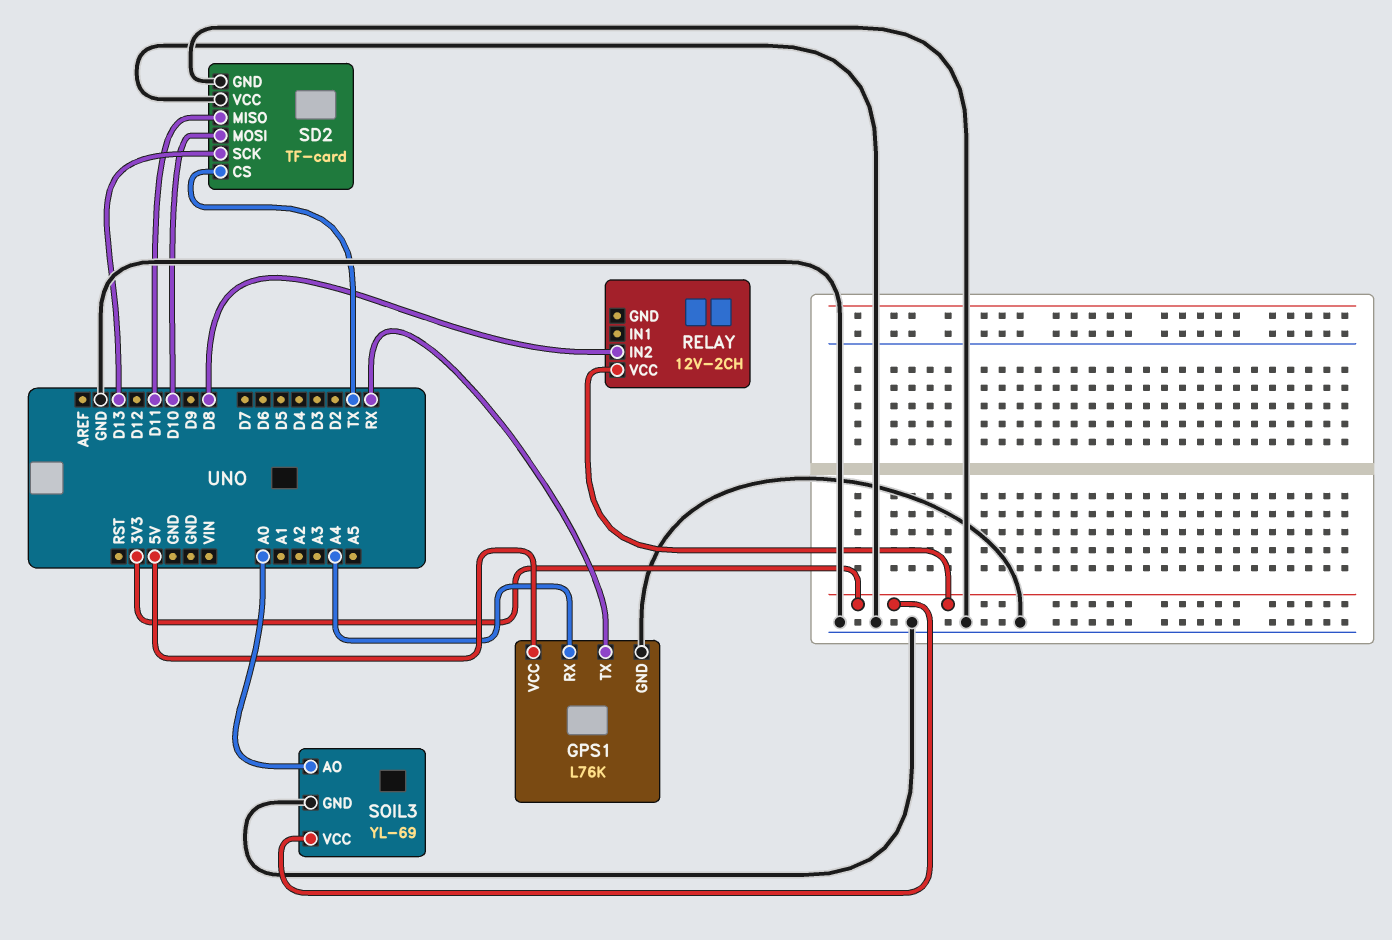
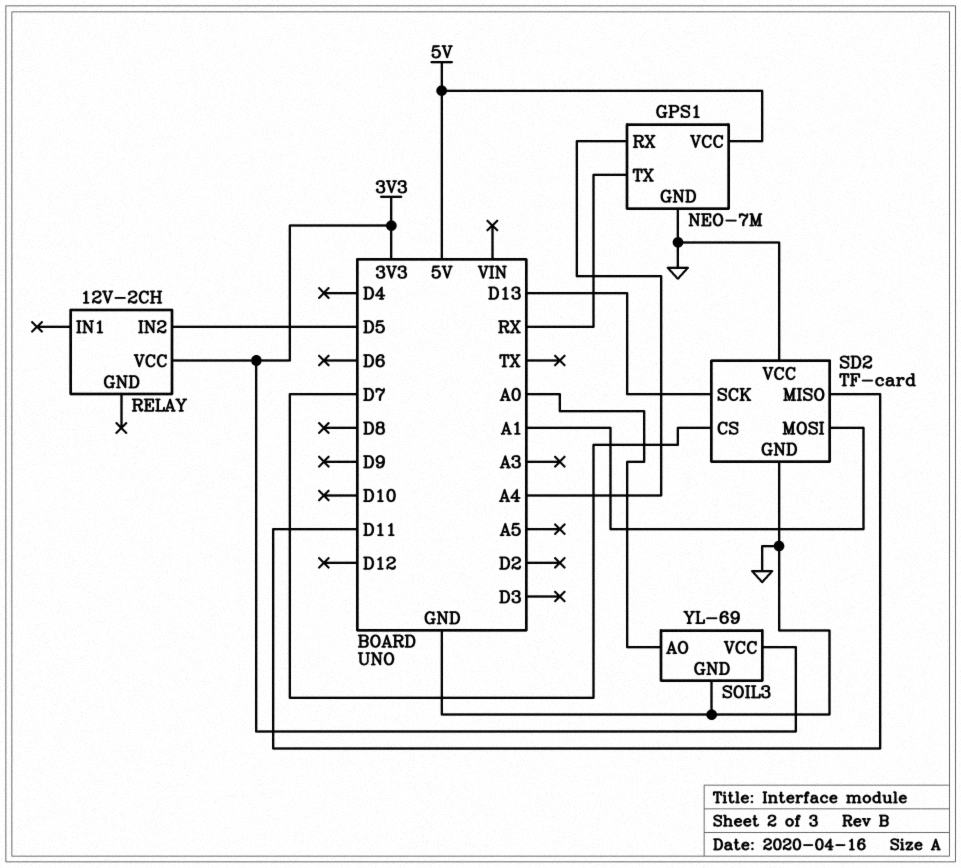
GPS1: L76K -> NEO-7M
RELAY pin IN2: D8 -> D5
SD2 pin CS: TX -> D7
SD2 pin MOSI: D10 -> A1

